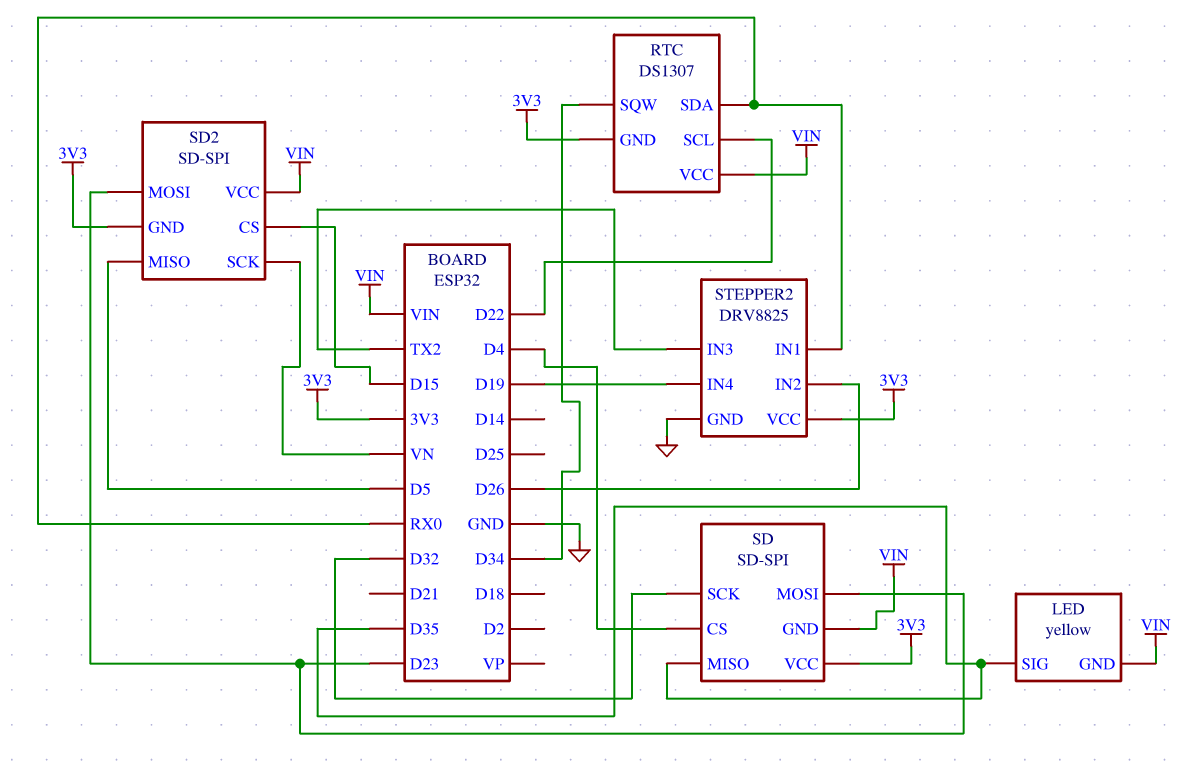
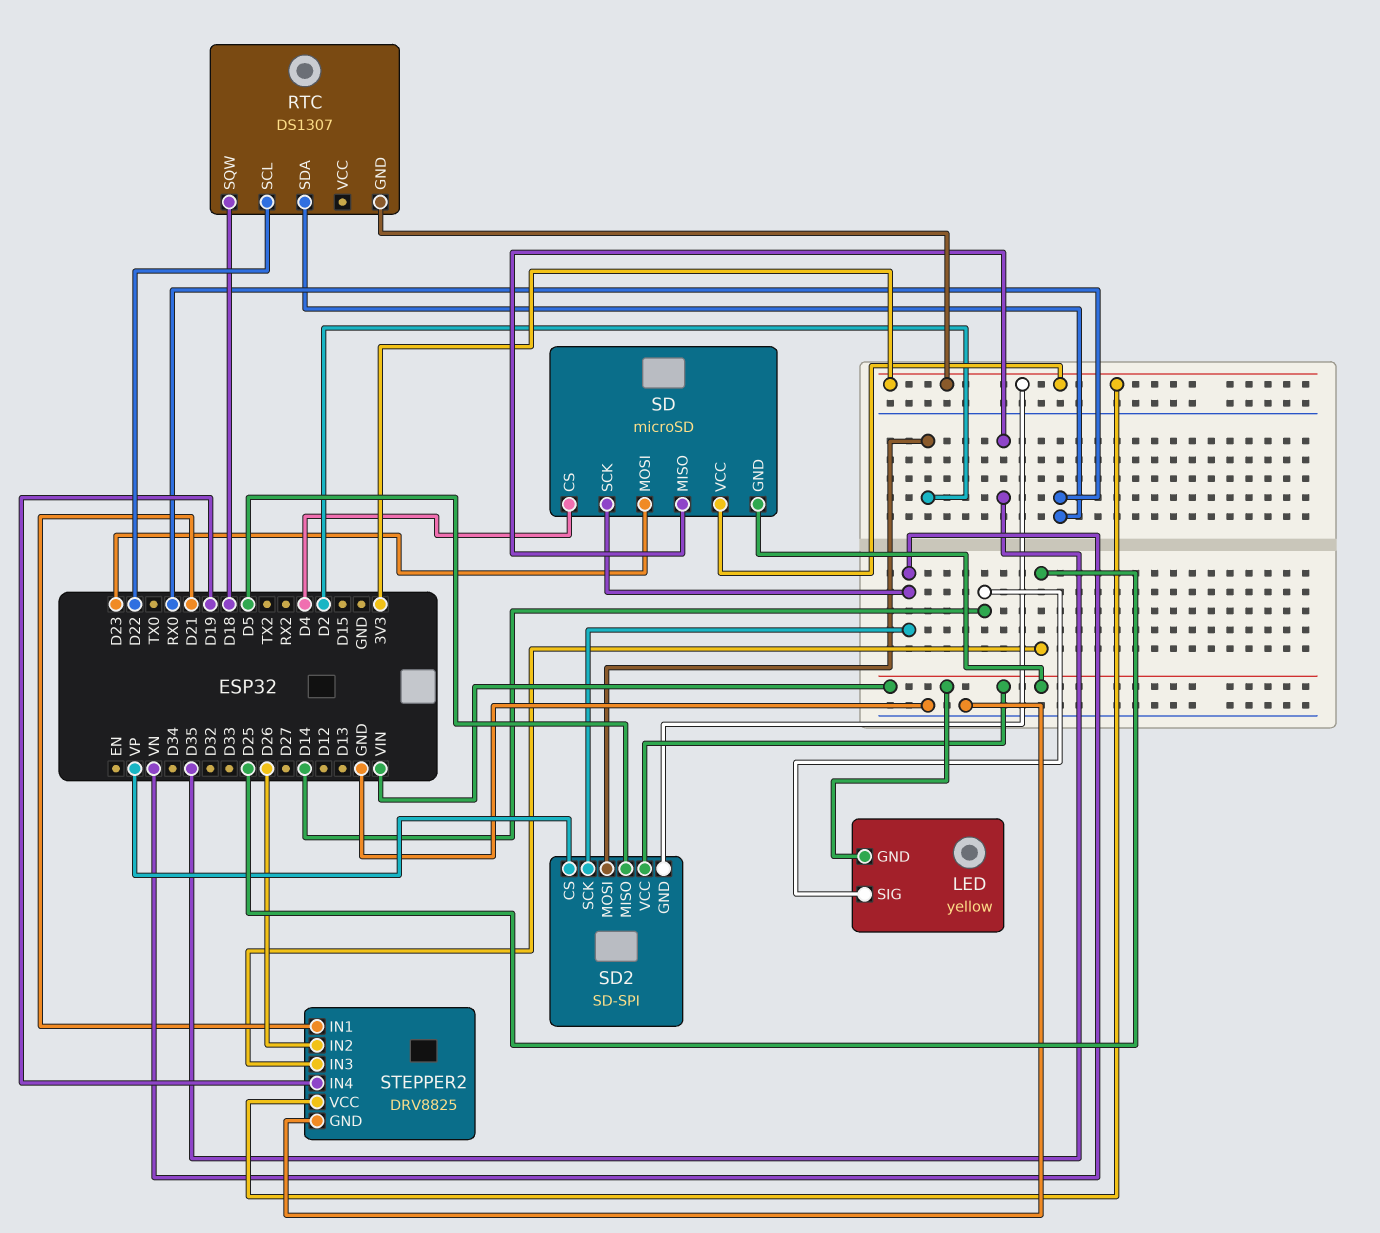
LED pin SIG: D35 -> D14
RTC pin SQW: D34 -> D18
RTC pin VCC: VIN -> none
SD: SD-SPI -> microSD
SD pin SCK: D32 -> VN
SD2 pin CS: D15 -> VP
SD2 pin MOSI: D23 -> D2
STEPPER2 pin IN1: RX0 -> D21
STEPPER2 pin IN3: TX2 -> D25

